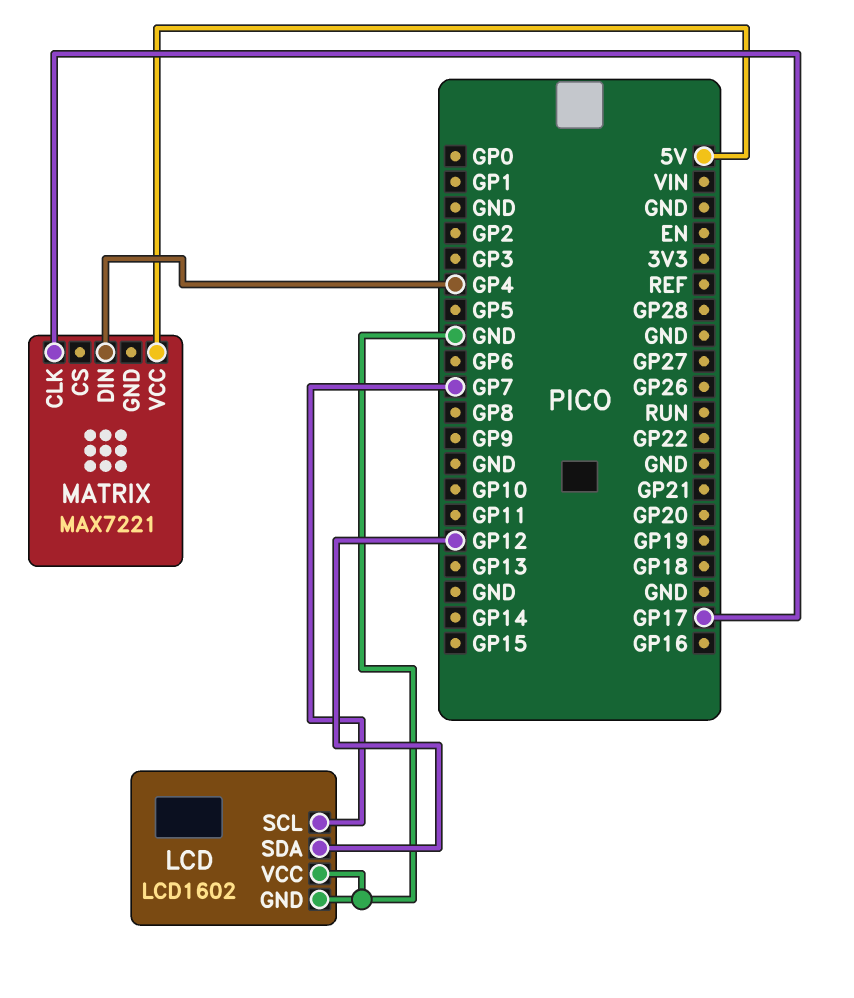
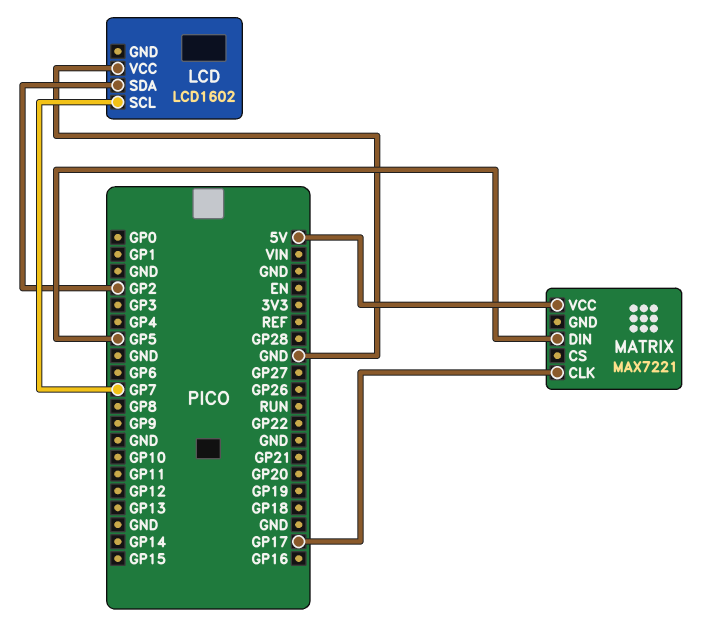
LCD pin GND: GND -> none
LCD pin SDA: GP12 -> GP2
MATRIX pin DIN: GP4 -> GP5

